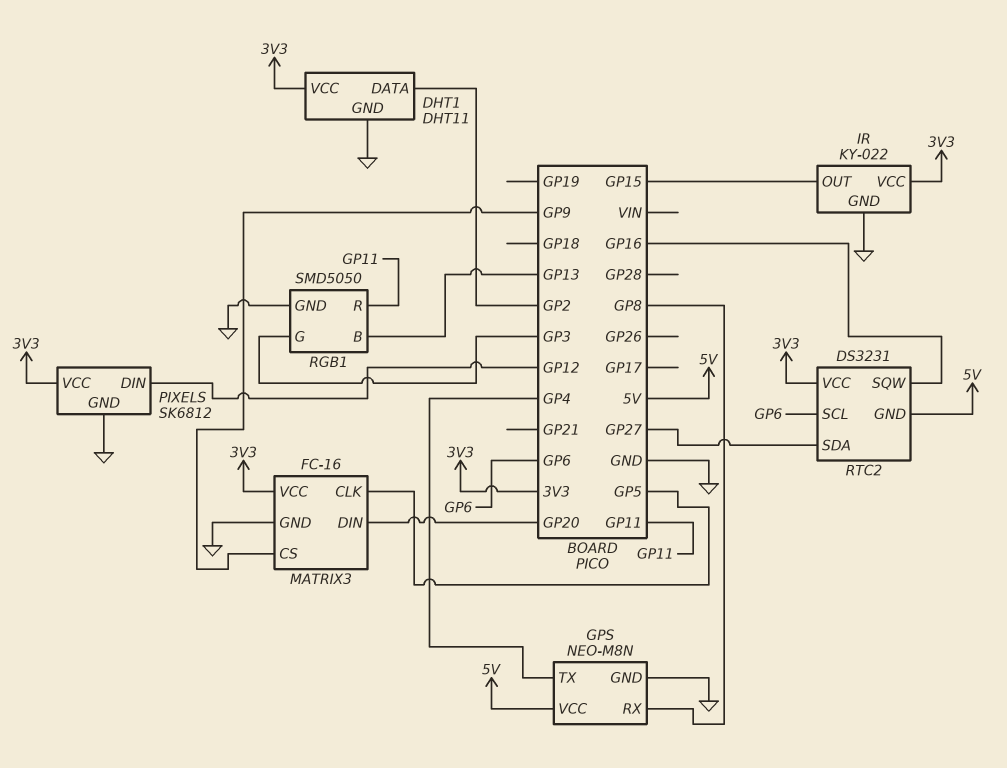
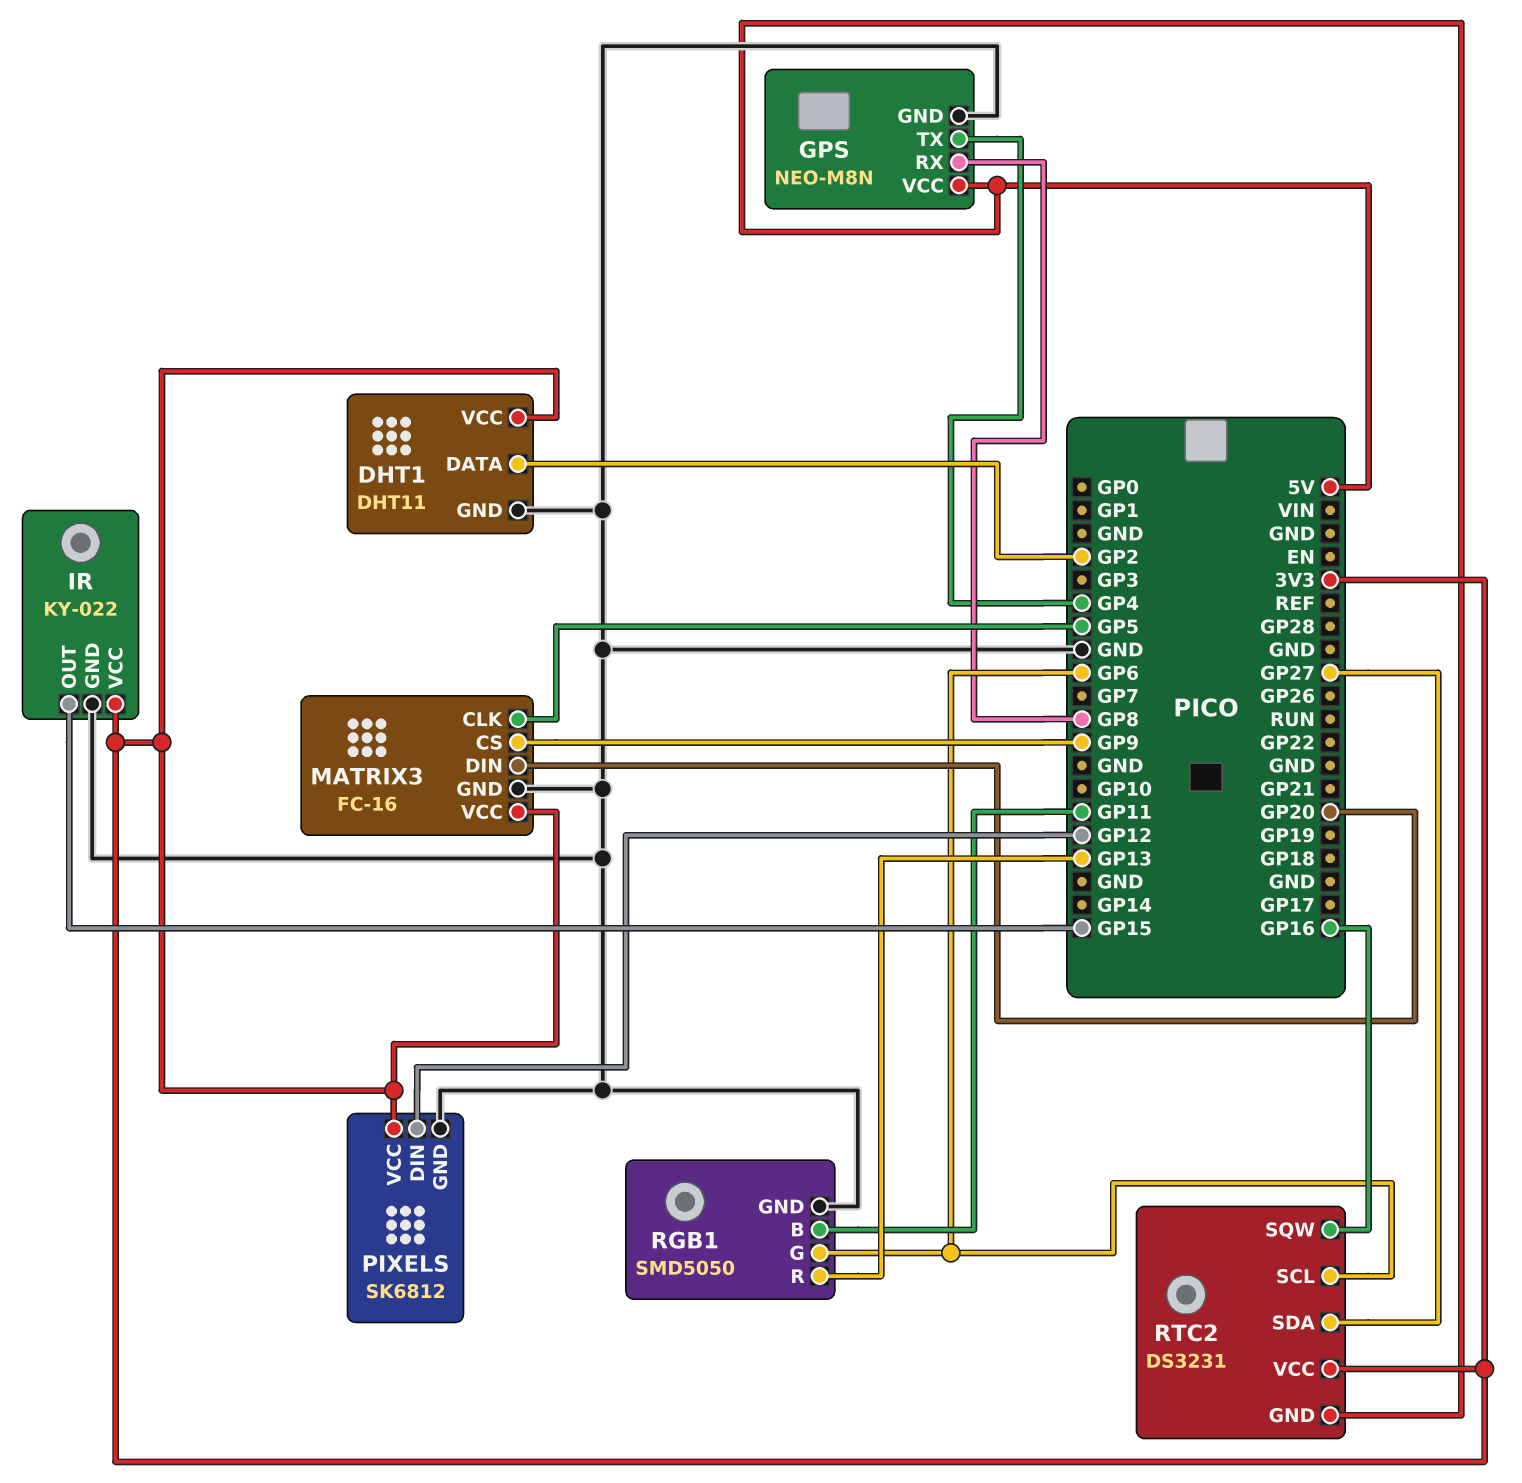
RGB1 pin B: GP13 -> GP11
RGB1 pin G: GP3 -> GP6
RGB1 pin R: GP11 -> GP13

